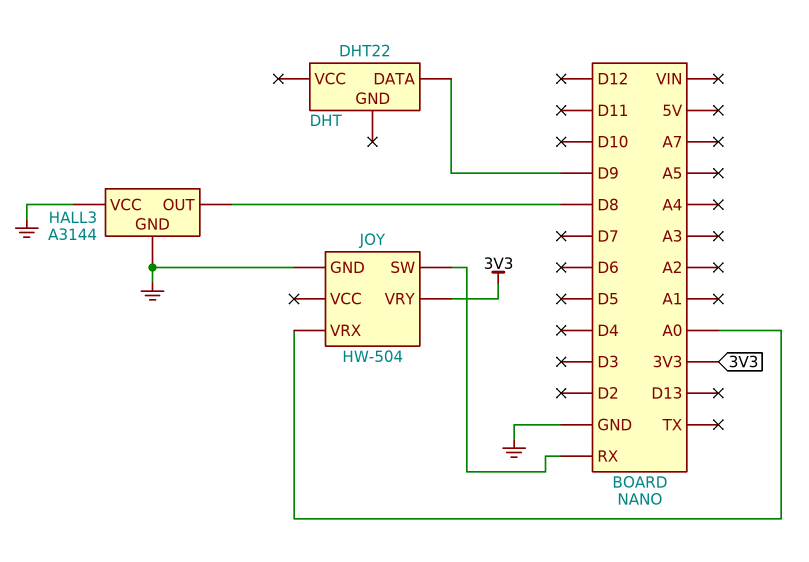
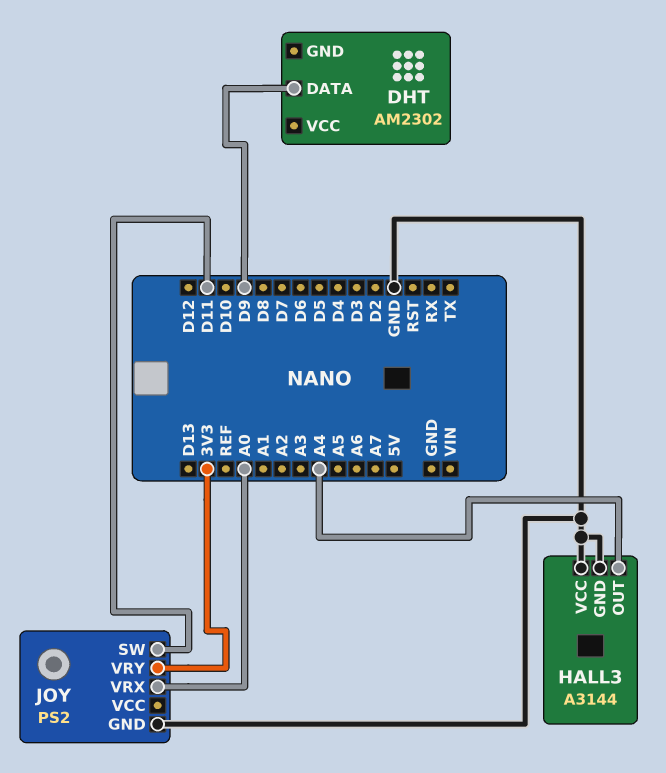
DHT: DHT22 -> AM2302
HALL3 pin OUT: D8 -> A4
JOY: HW-504 -> PS2
JOY pin SW: RX -> D11

